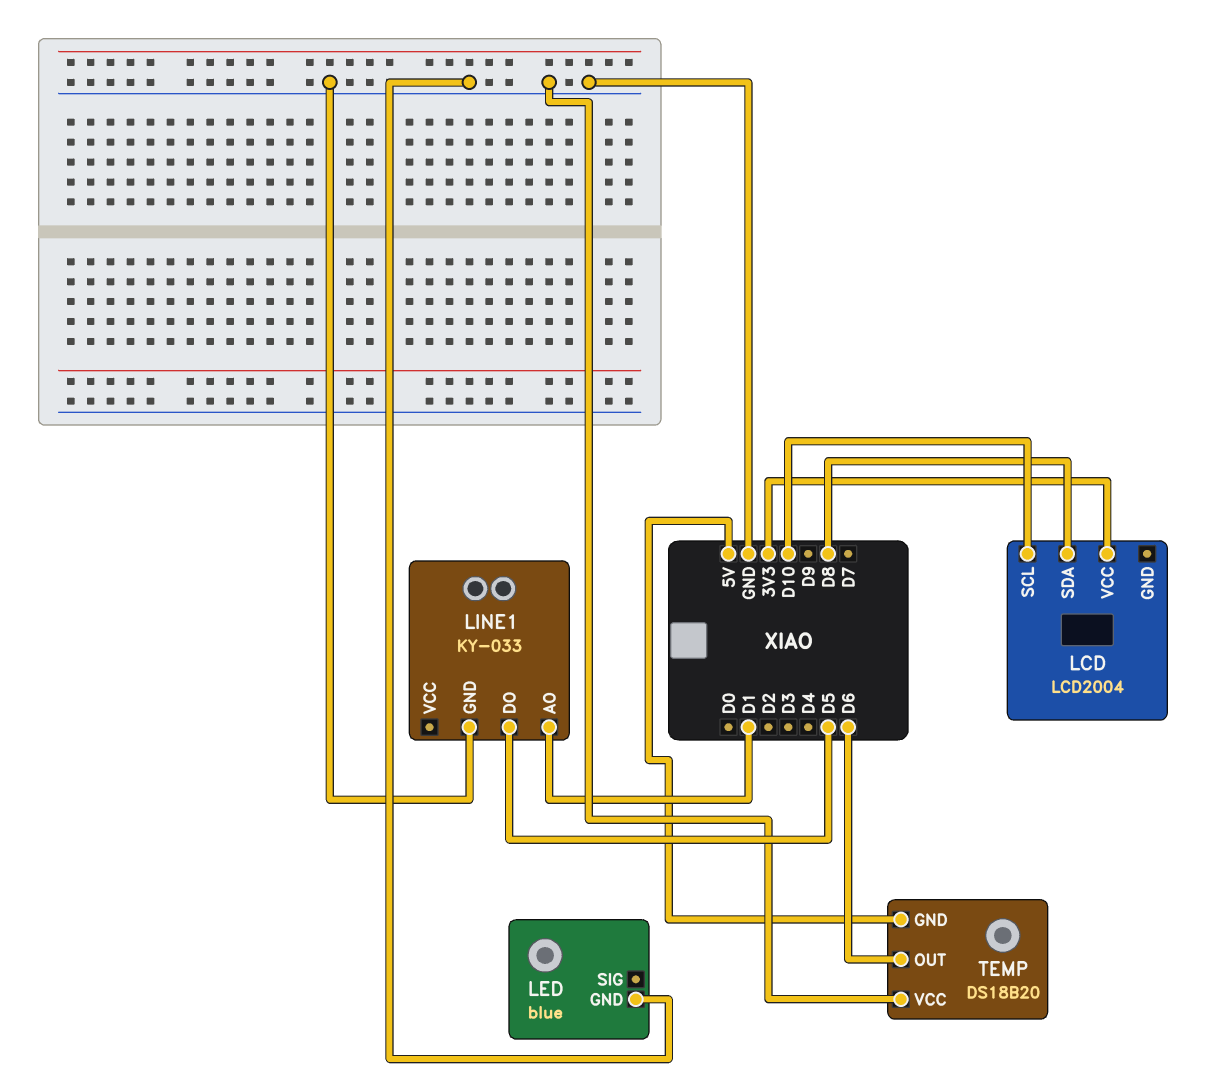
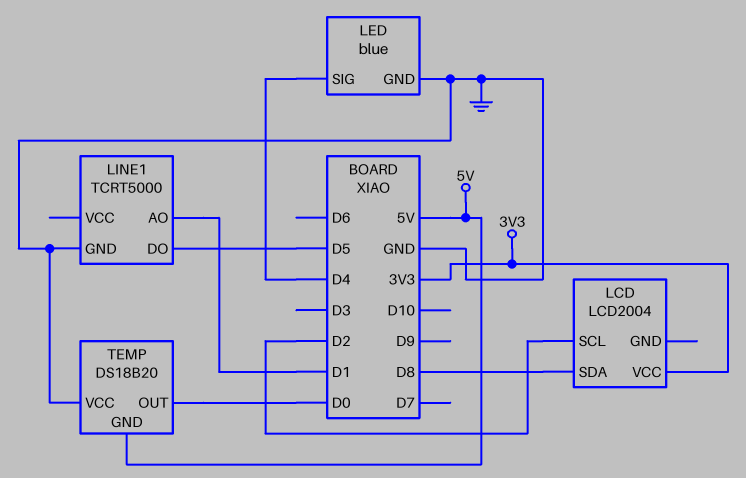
LCD pin SCL: D10 -> D2
LED pin SIG: none -> D4
LINE1: KY-033 -> TCRT5000
TEMP pin OUT: D6 -> D0

